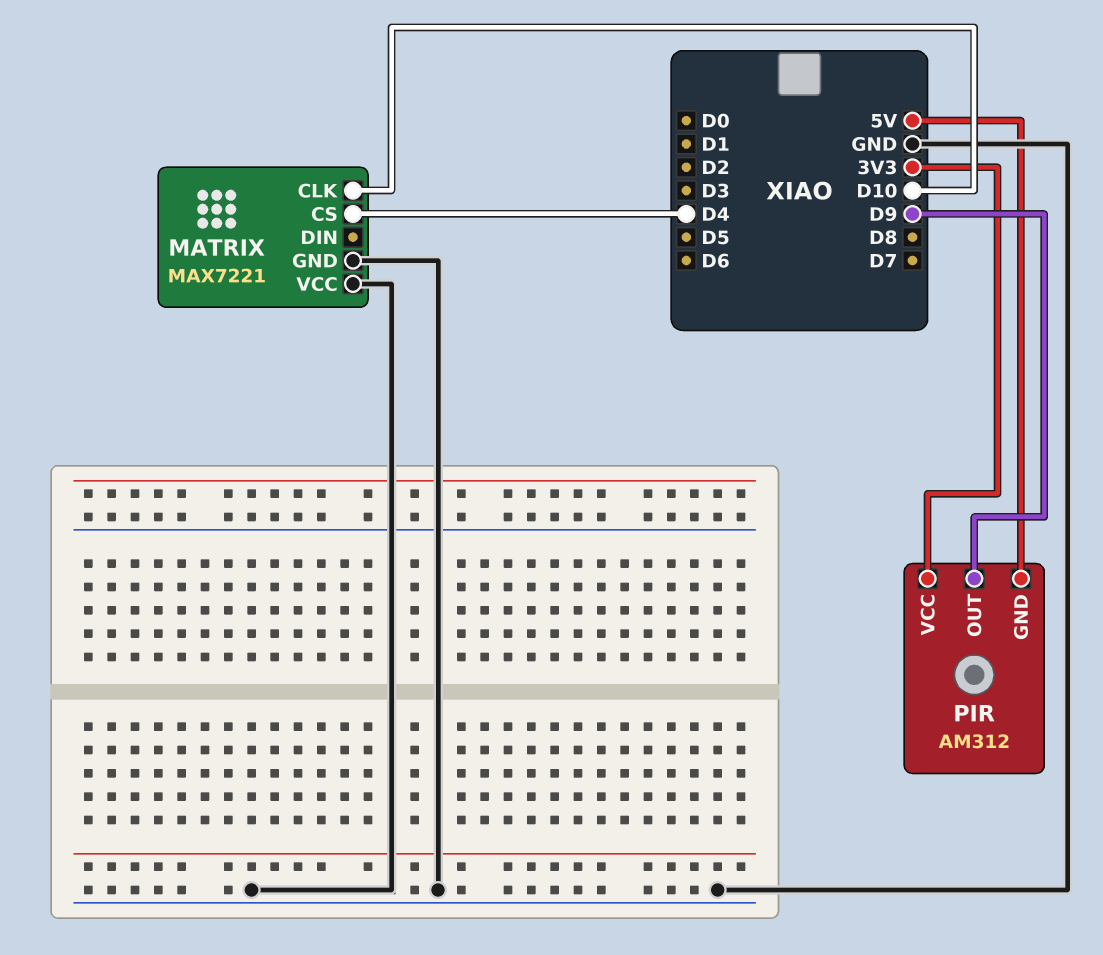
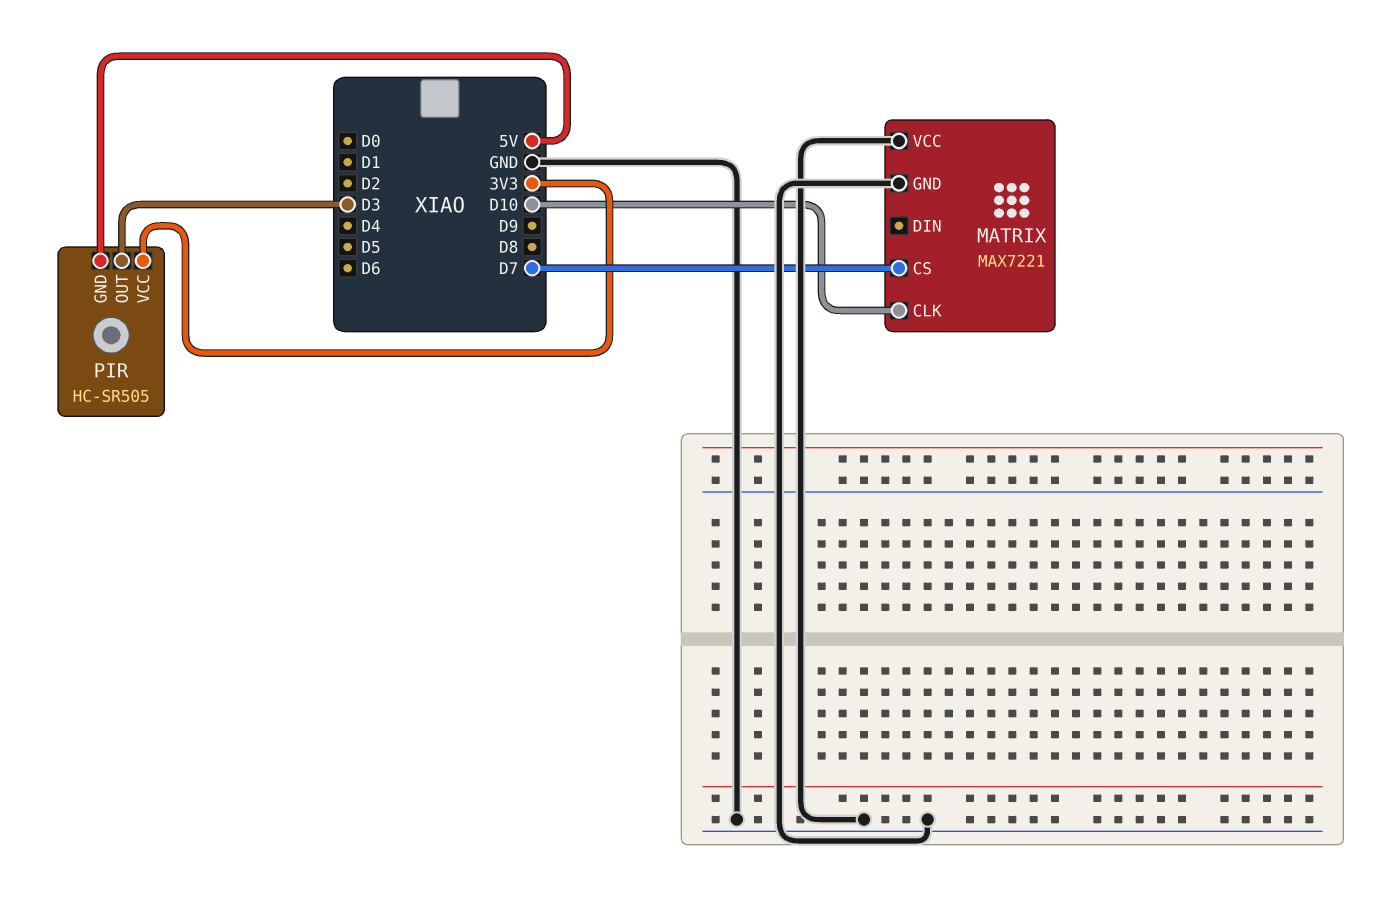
MATRIX pin CS: D4 -> D7
PIR: AM312 -> HC-SR505
PIR pin OUT: D9 -> D3

